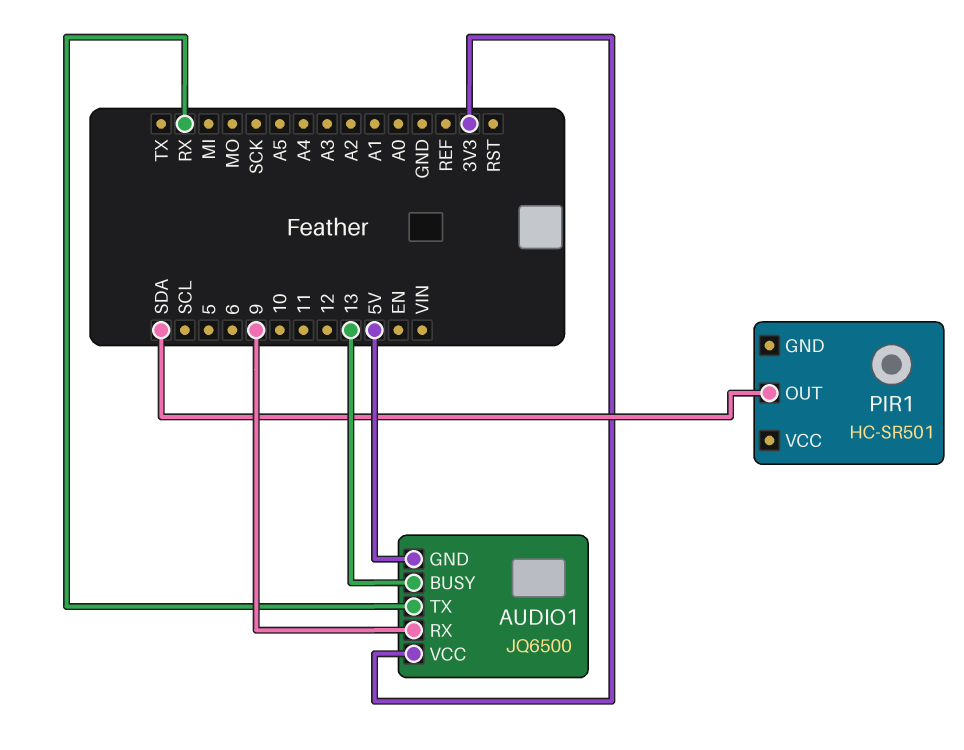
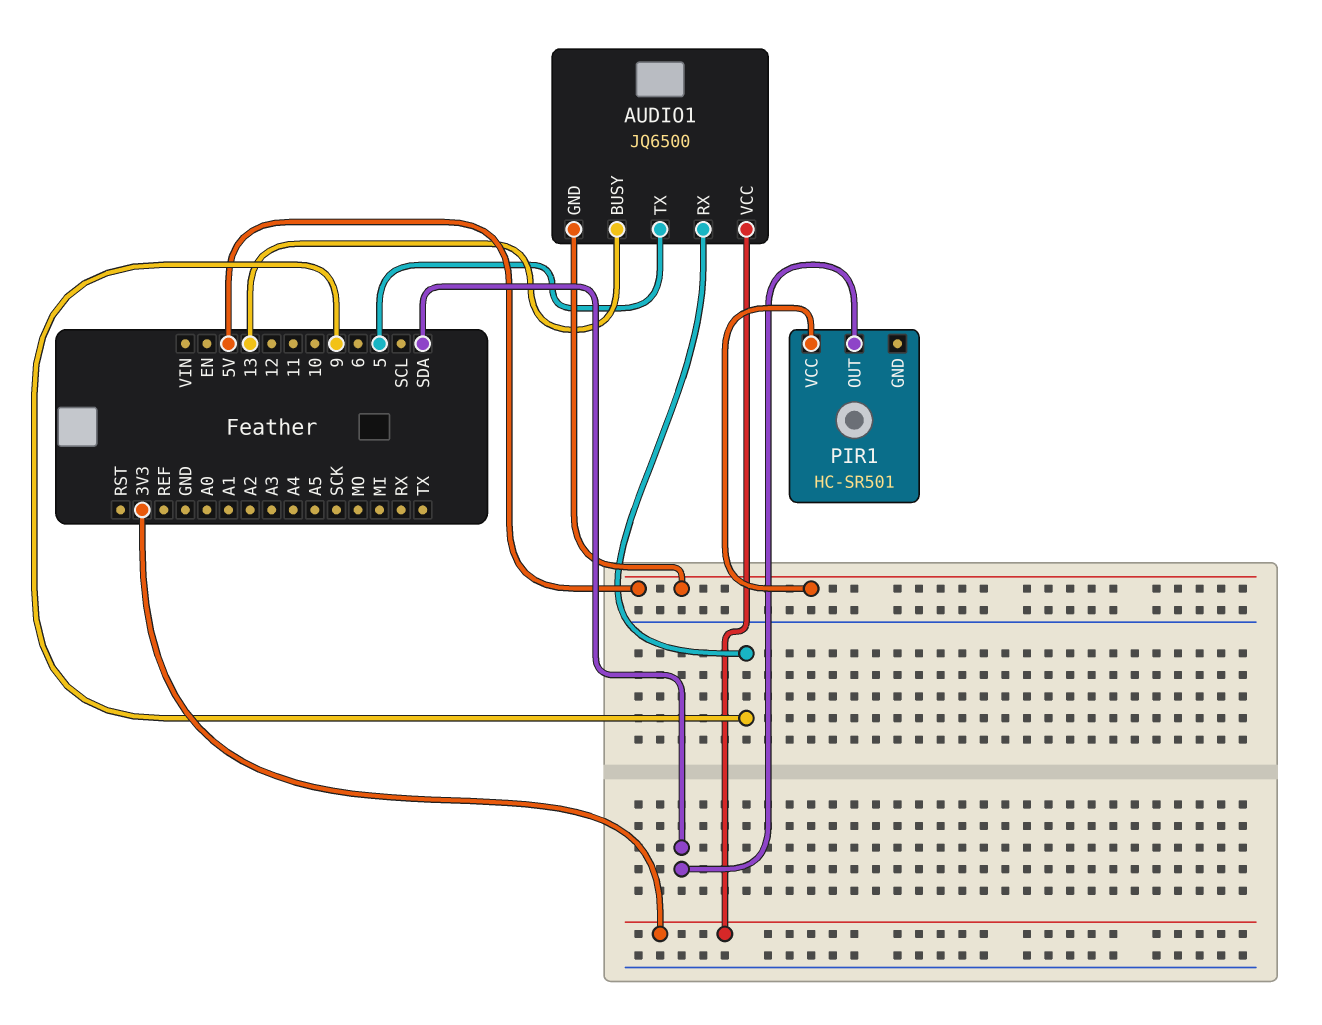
AUDIO1 pin TX: RX -> 5
PIR1 pin VCC: none -> 5V

